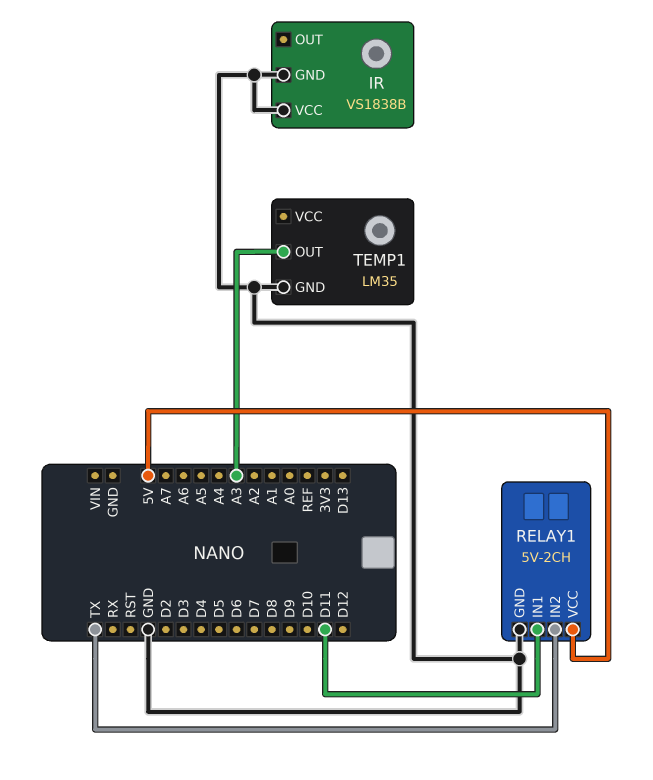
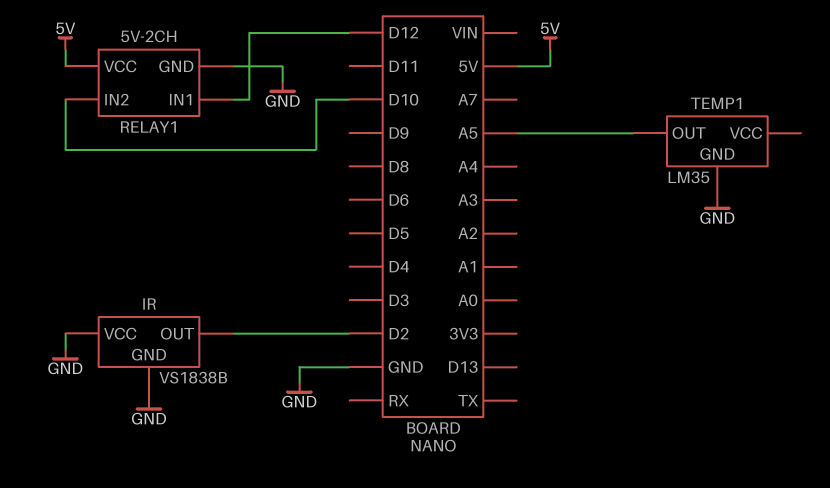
IR pin OUT: none -> D2
RELAY1 pin IN1: D11 -> D12
RELAY1 pin IN2: TX -> D10
TEMP1 pin OUT: A3 -> A5

